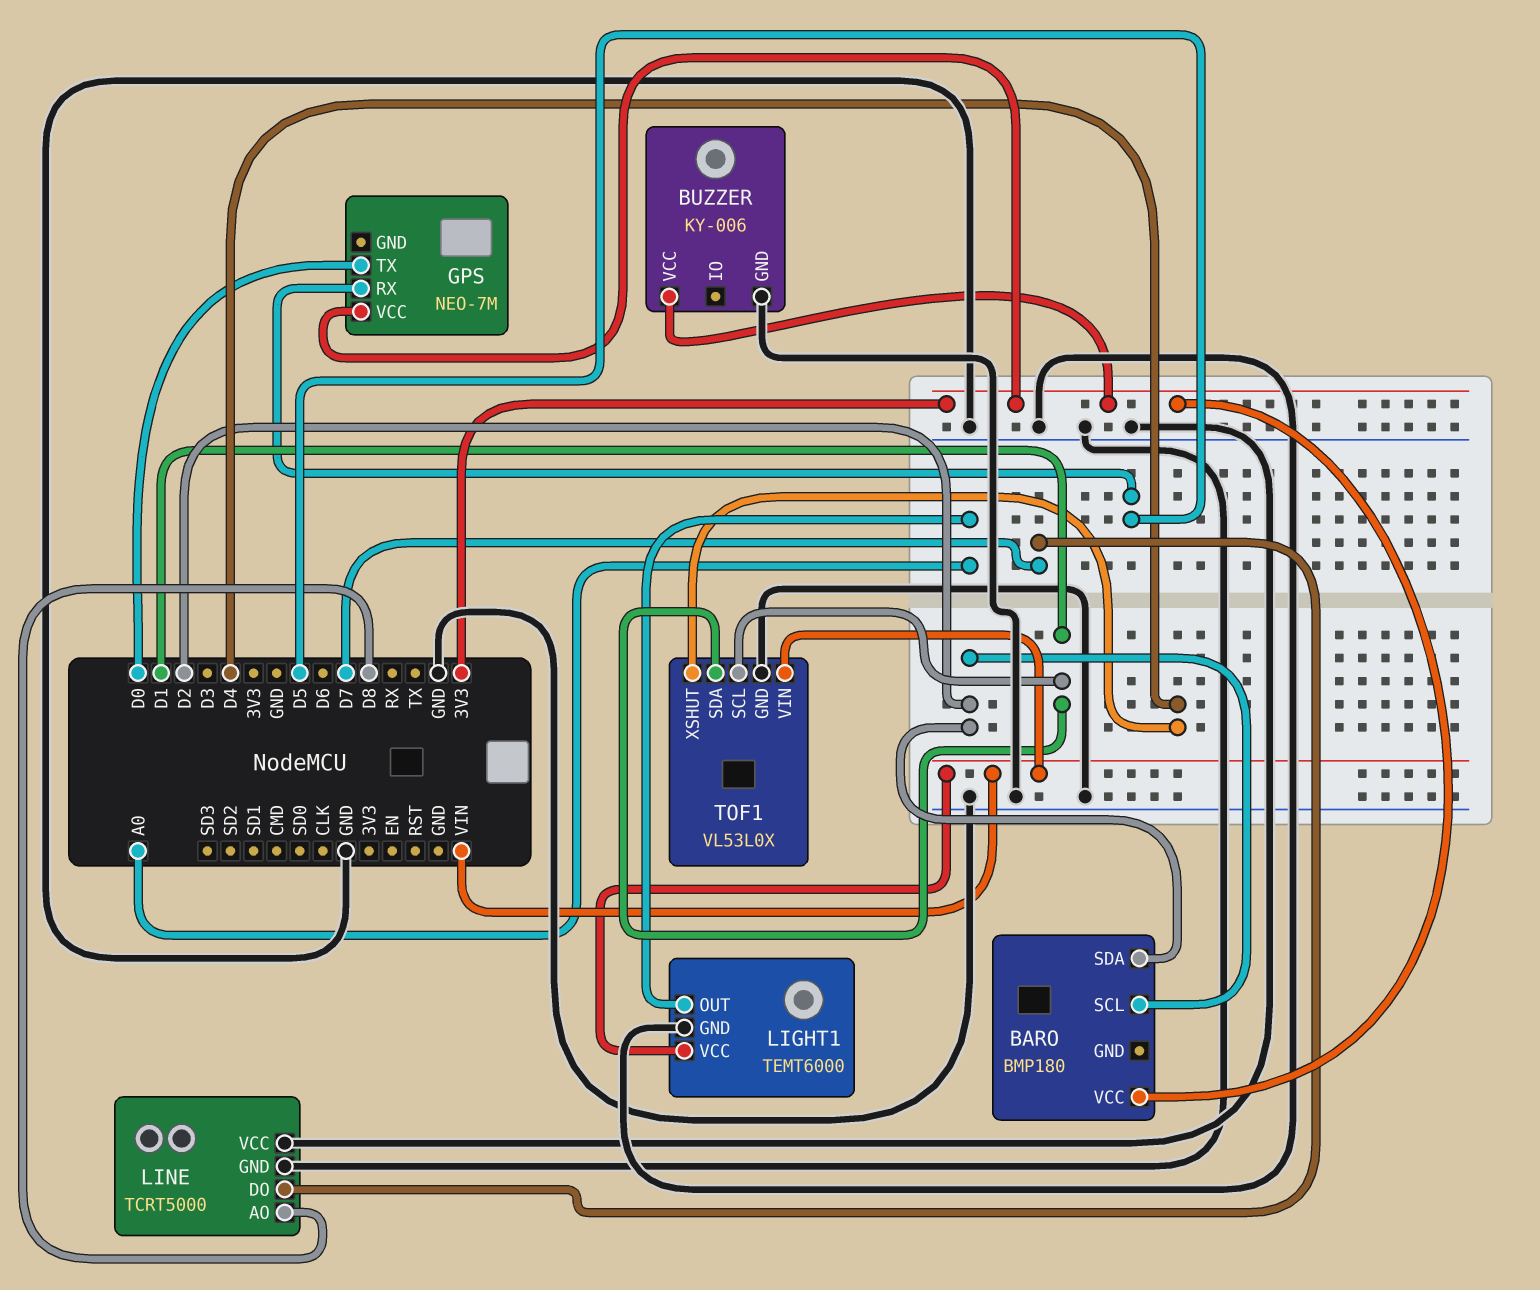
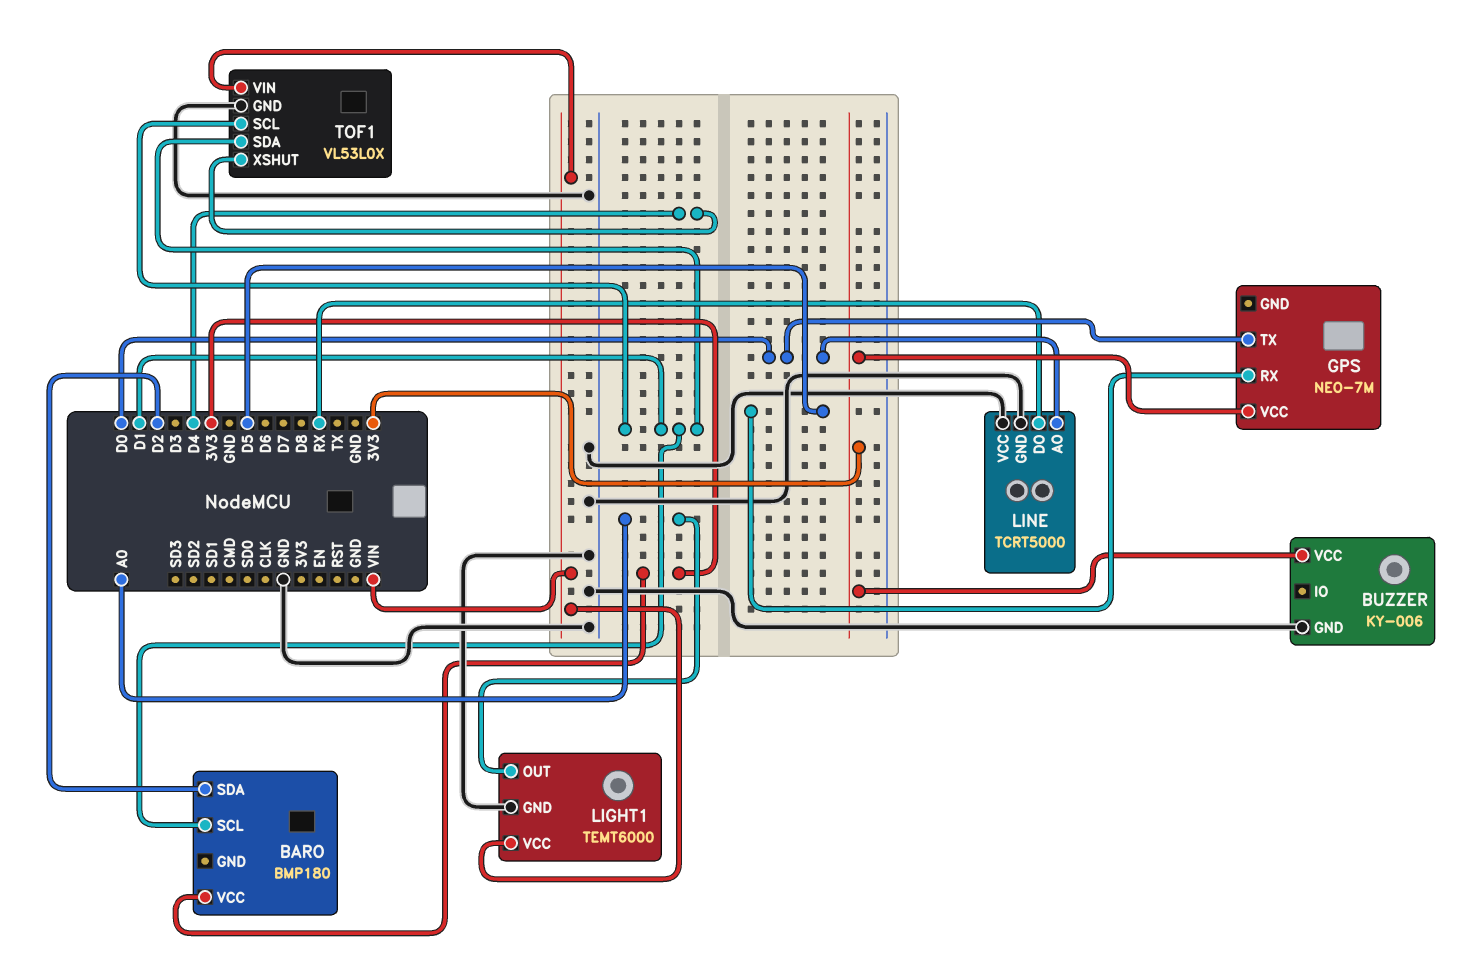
BARO pin SCL: D2 -> D1
LINE pin AO: D8 -> D0
LINE pin DO: D7 -> RX

